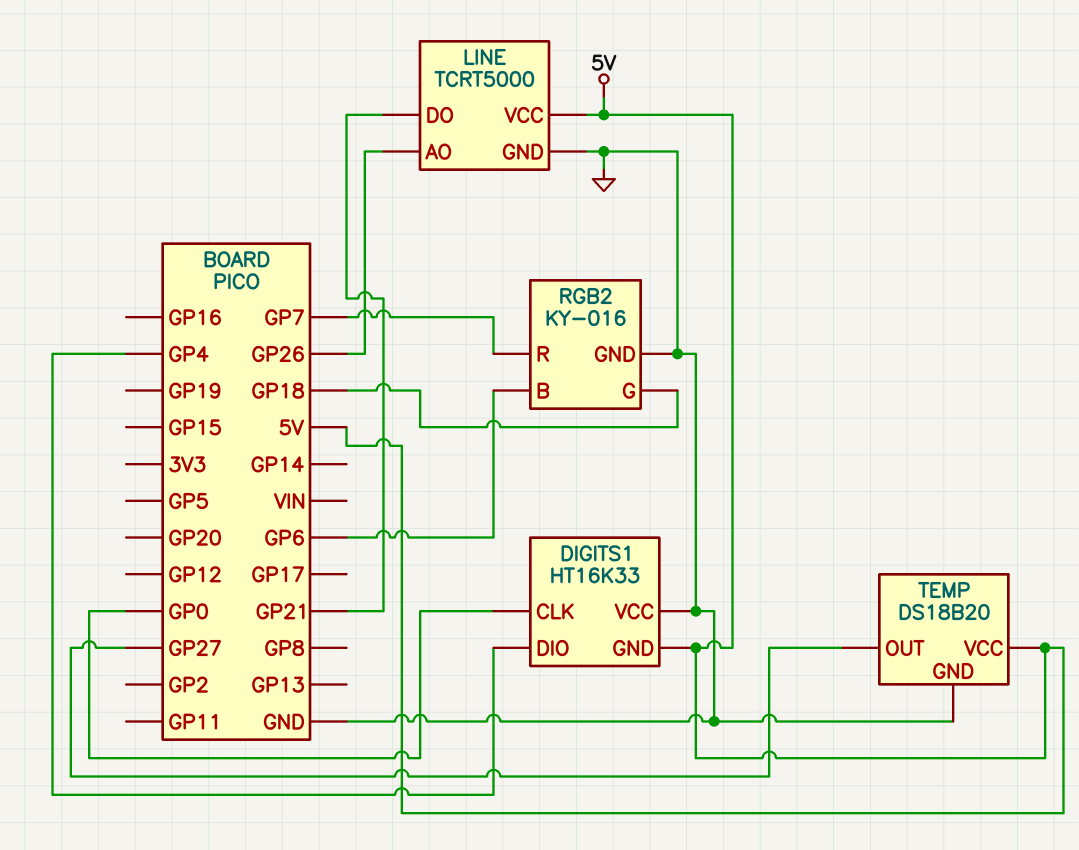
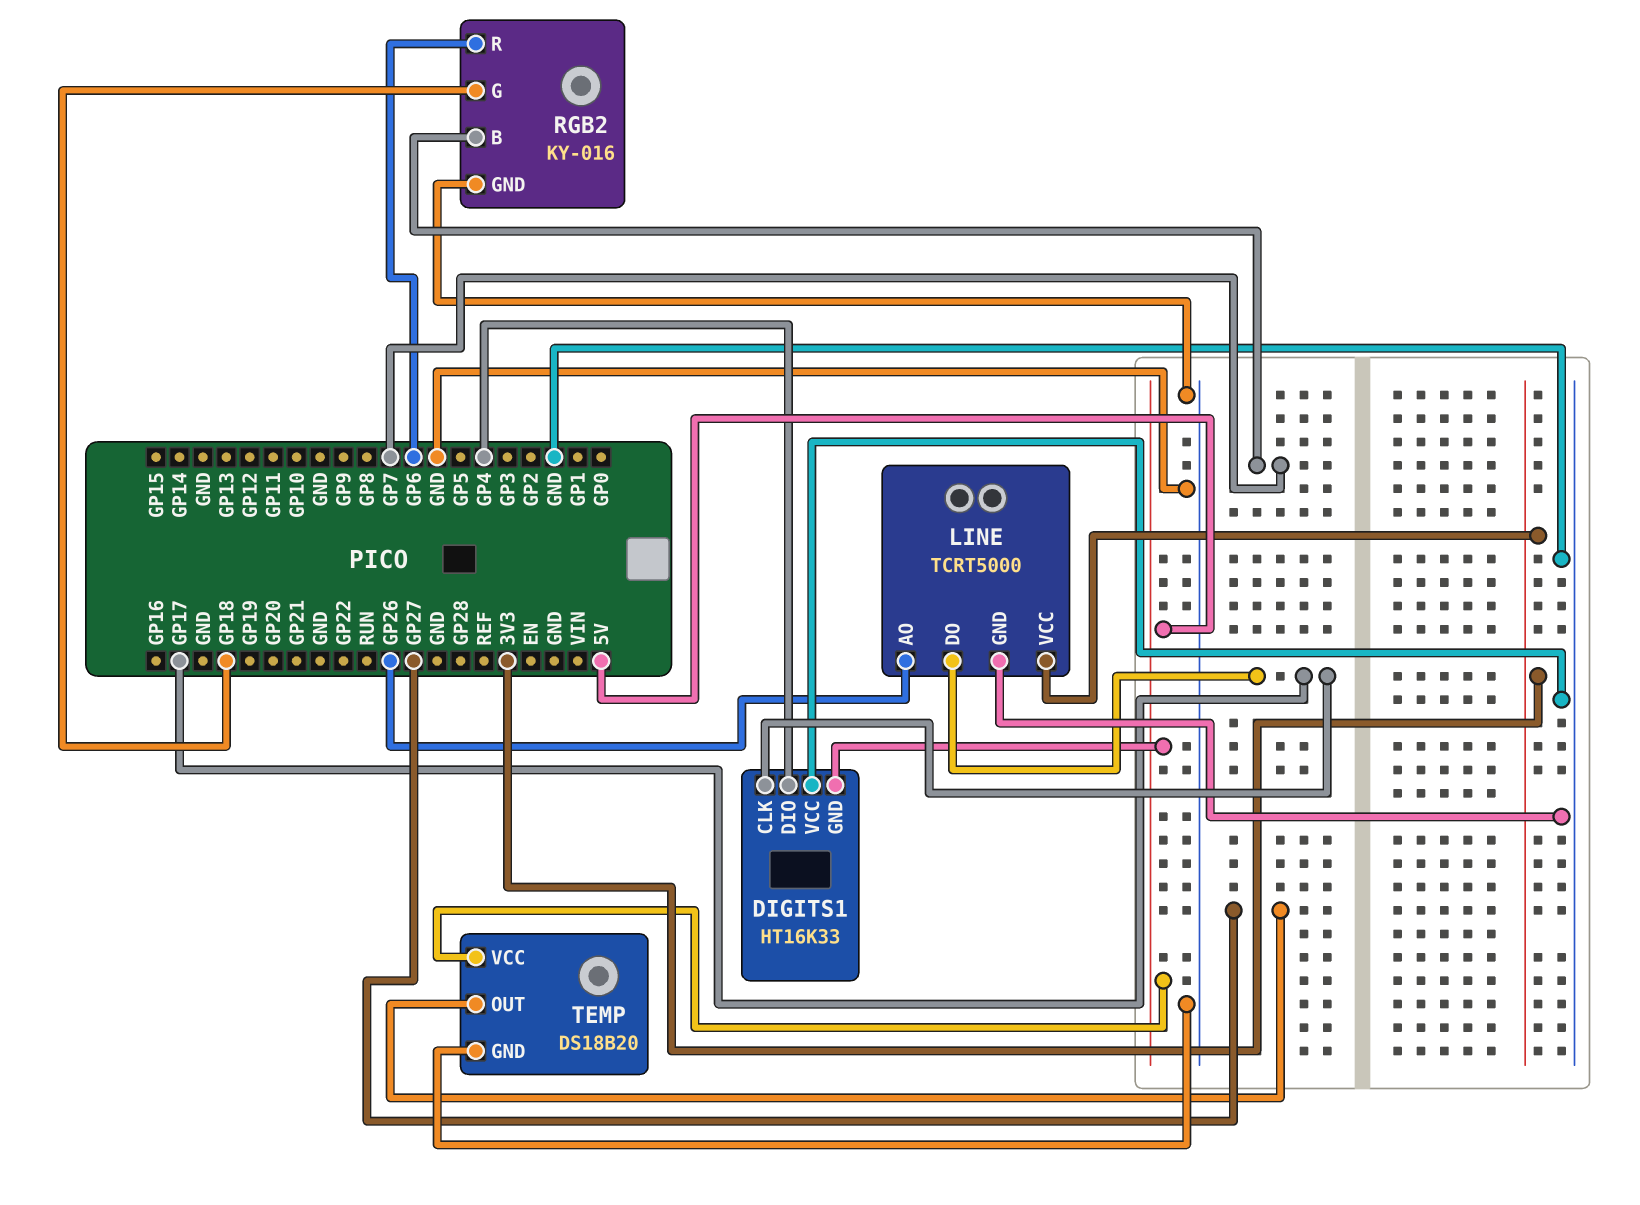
DIGITS1 pin CLK: GP0 -> GP17
LINE pin DO: GP21 -> GP17
LINE pin VCC: 5V -> 3V3
RGB2 pin B: GP6 -> GP7
RGB2 pin R: GP7 -> GP6

